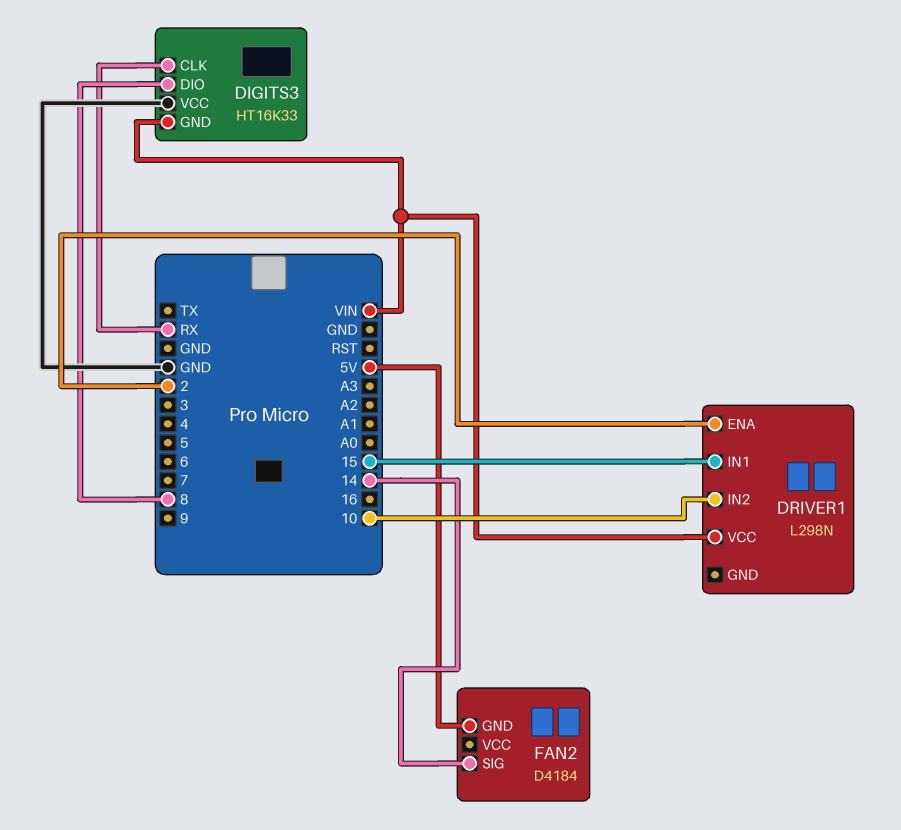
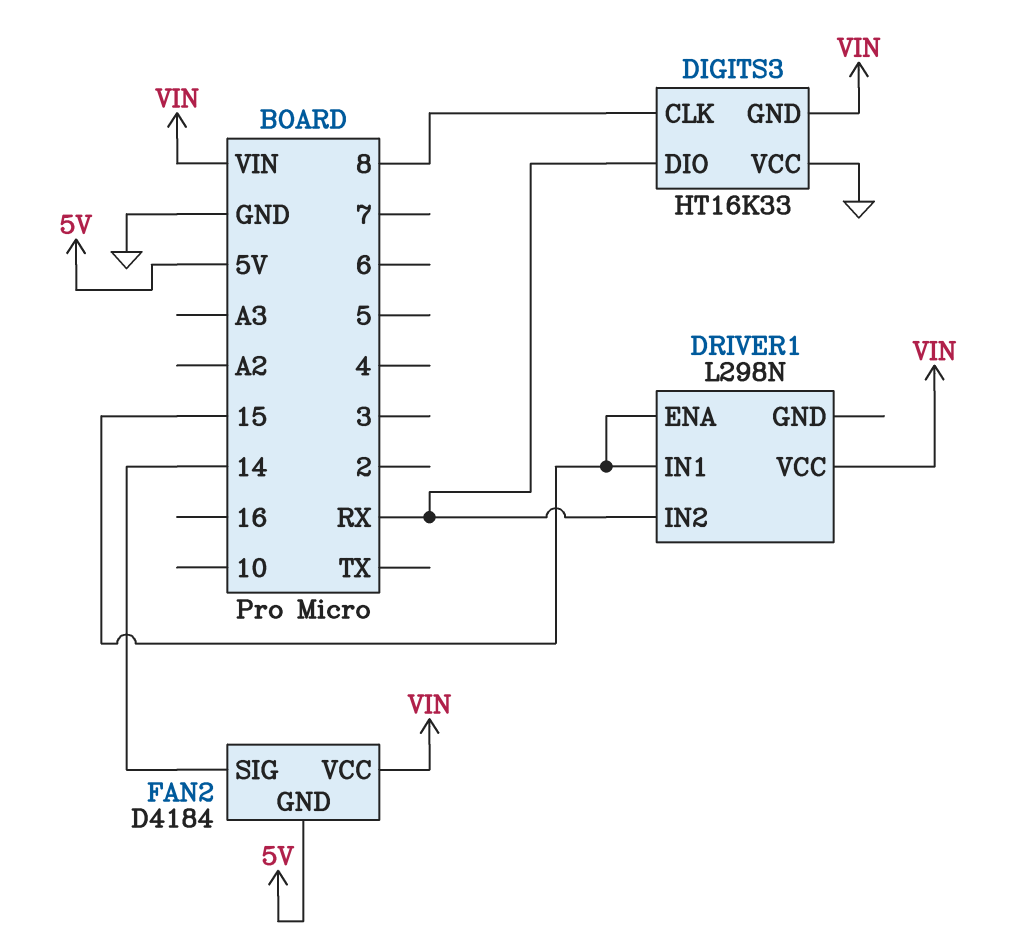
DIGITS3 pin CLK: RX -> 8
DIGITS3 pin DIO: 8 -> RX
DRIVER1 pin ENA: 2 -> 15
DRIVER1 pin IN2: 10 -> RX
FAN2 pin VCC: none -> VIN

